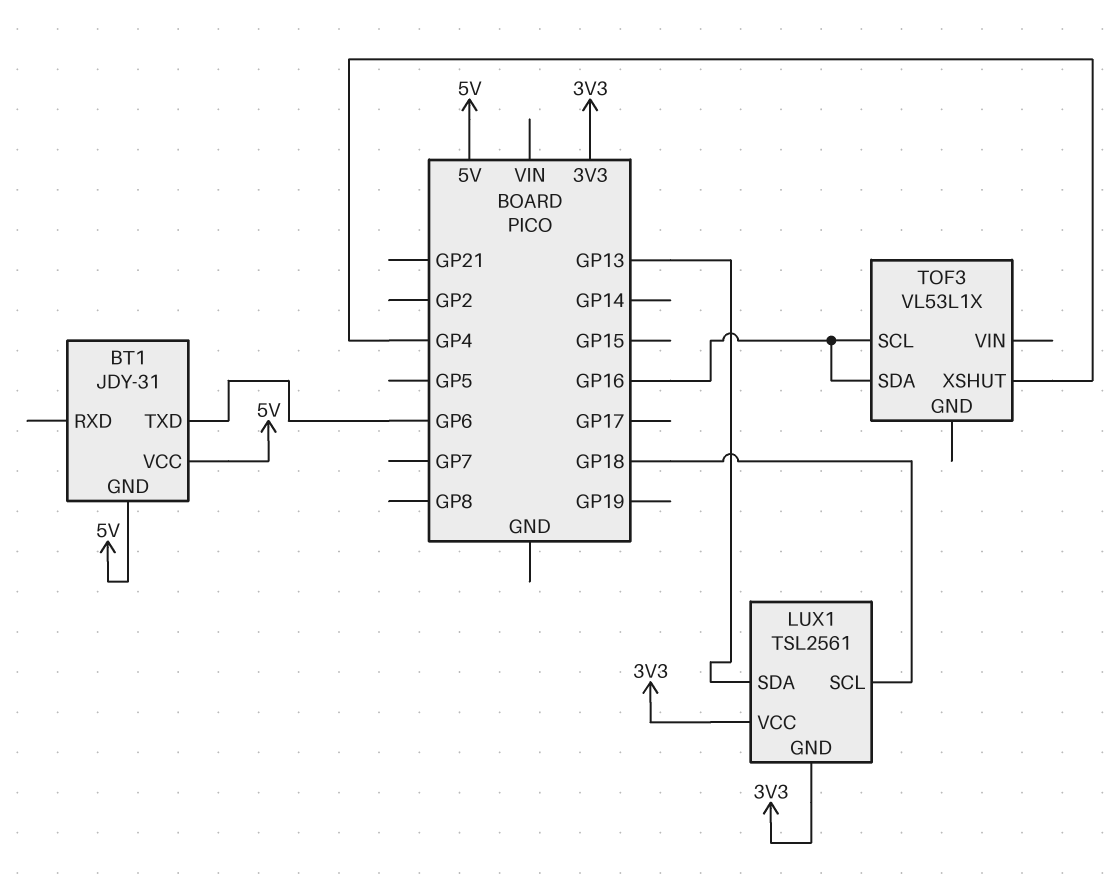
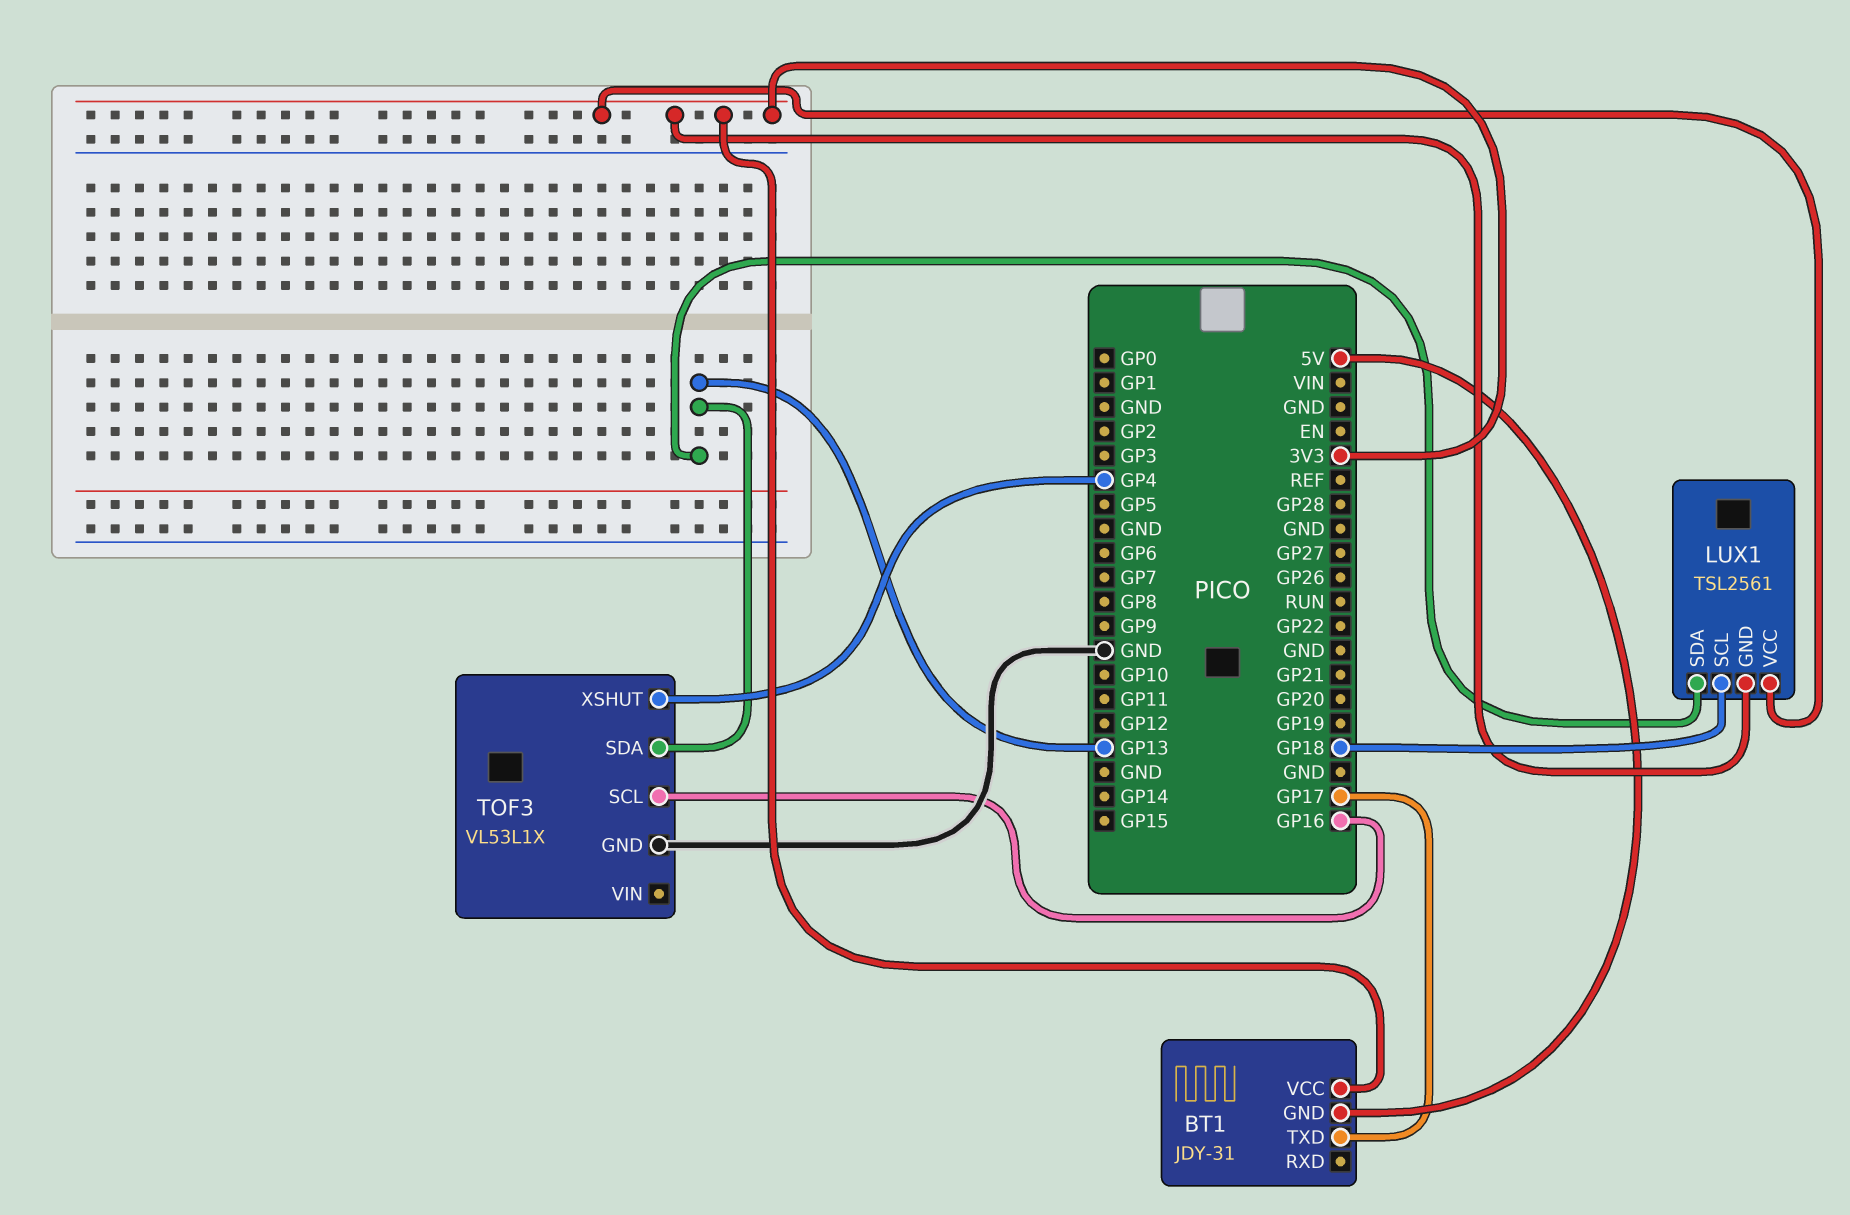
BT1 pin TXD: GP6 -> GP17
BT1 pin VCC: 5V -> 3V3
TOF3 pin GND: none -> GND
TOF3 pin SDA: GP16 -> GP13

